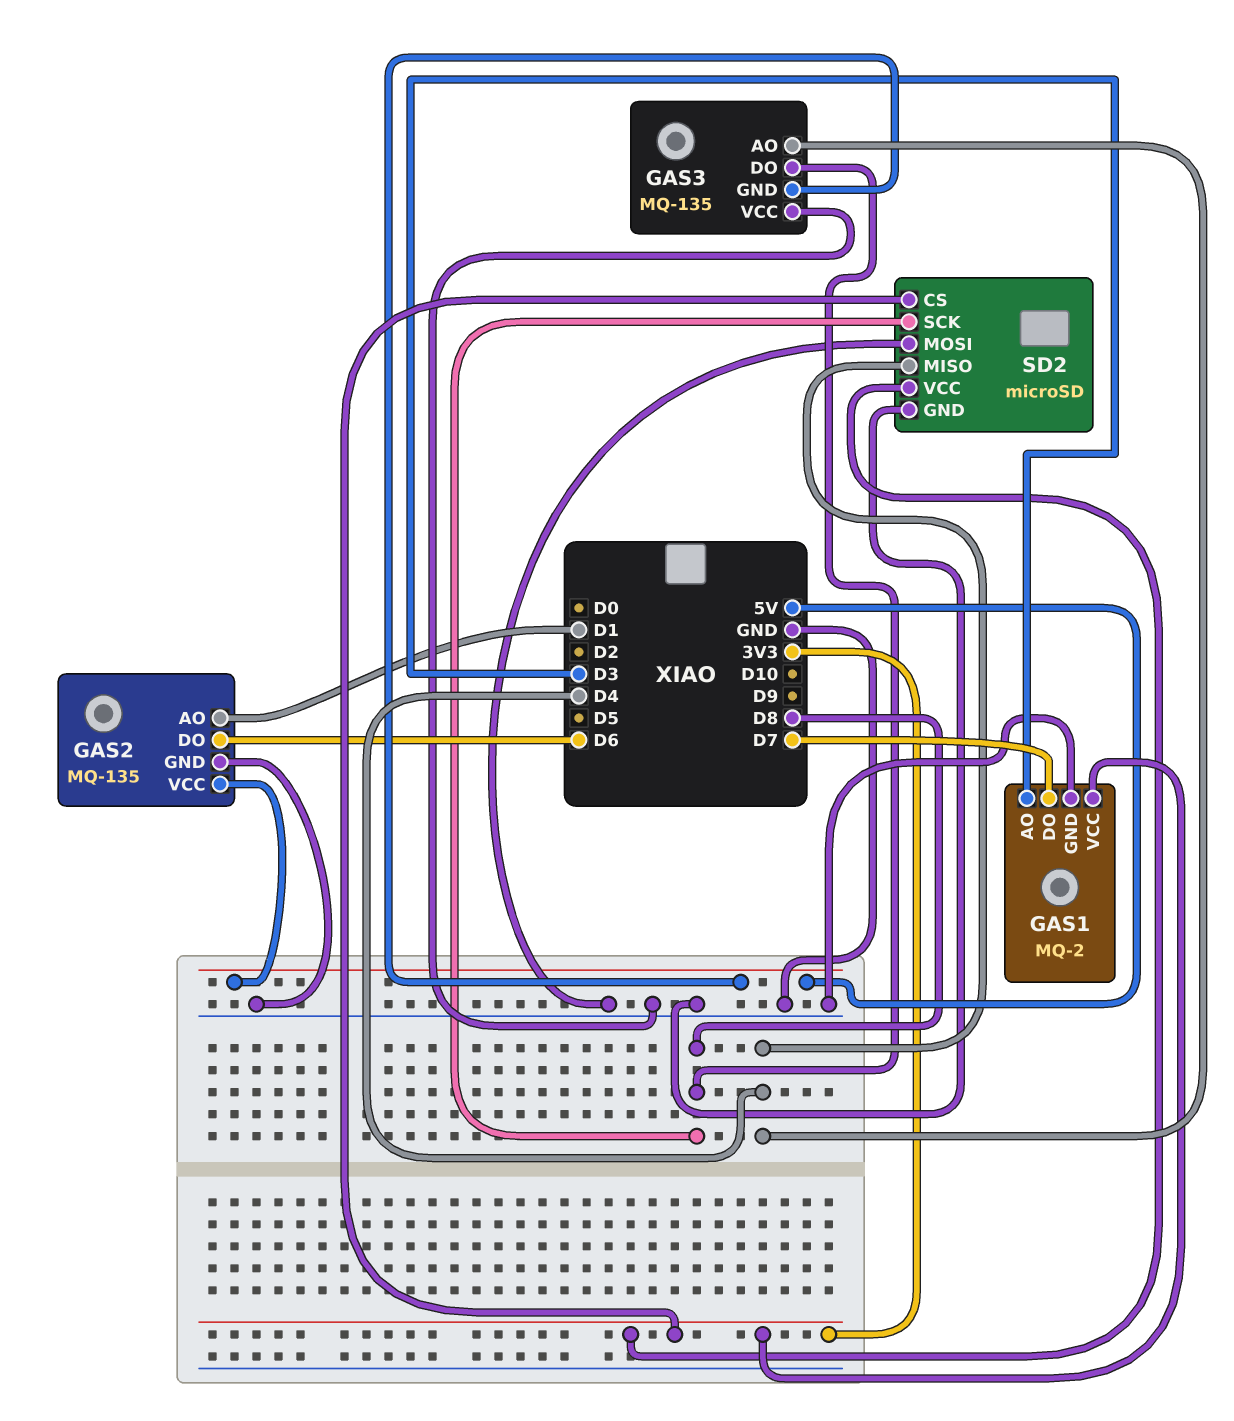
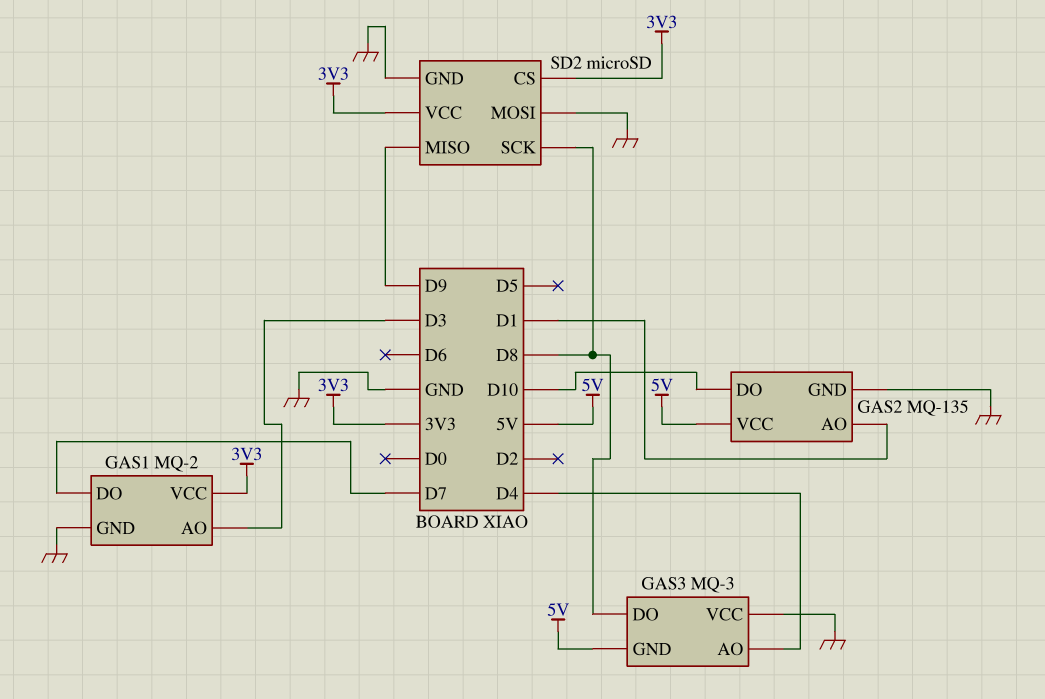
GAS2 pin DO: D6 -> D10
GAS3: MQ-135 -> MQ-3
SD2 pin MISO: D4 -> D9

